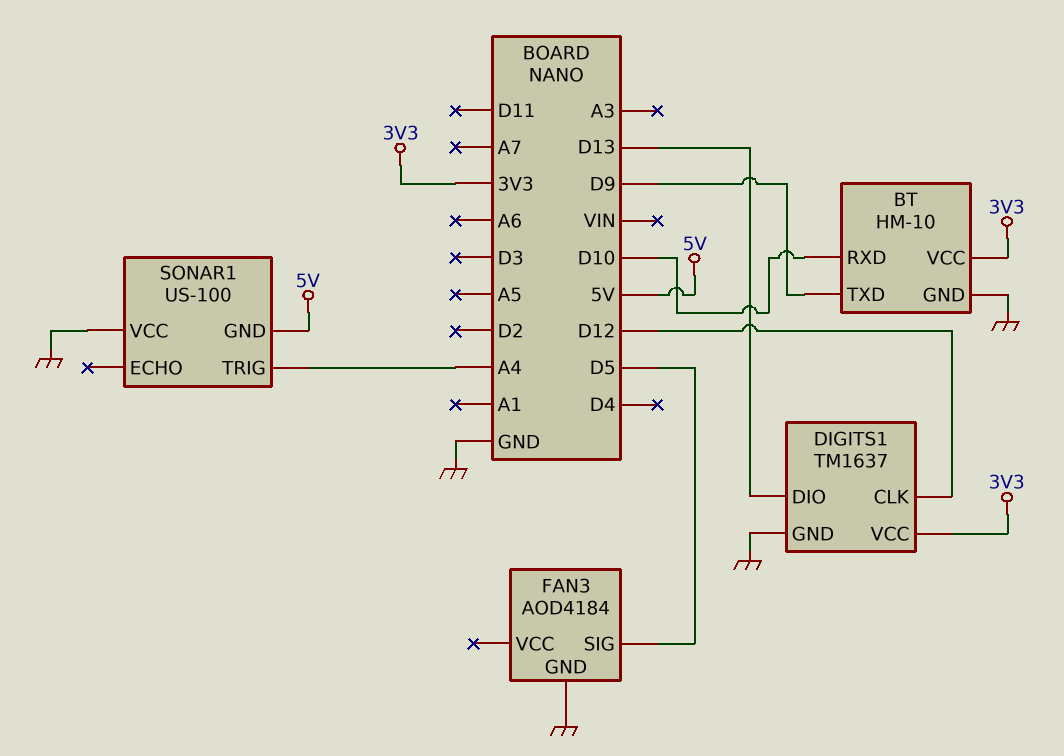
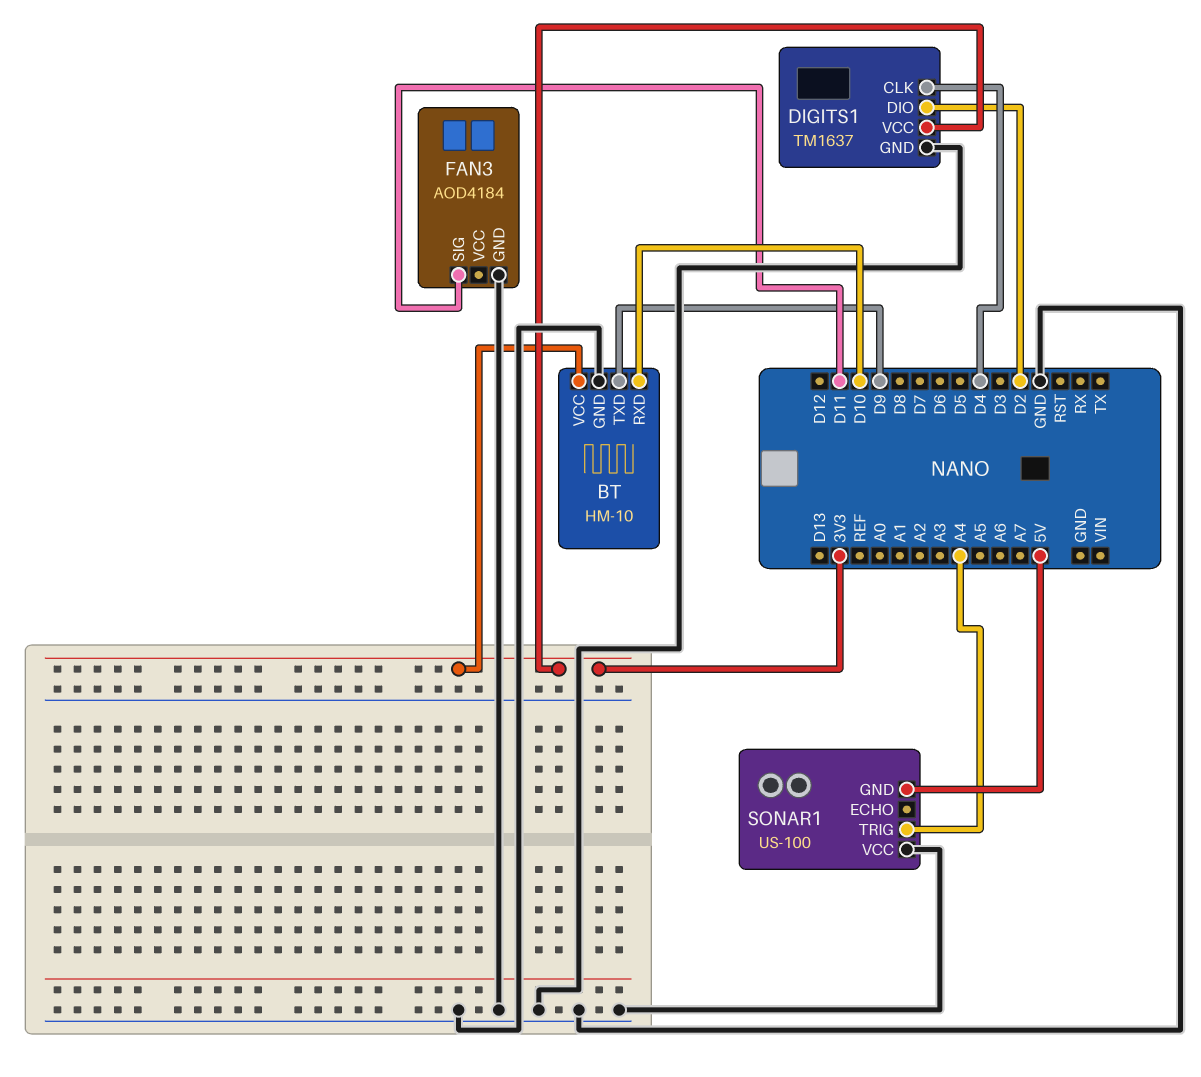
DIGITS1 pin CLK: D12 -> D4
DIGITS1 pin DIO: D13 -> D2
FAN3 pin SIG: D5 -> D11

